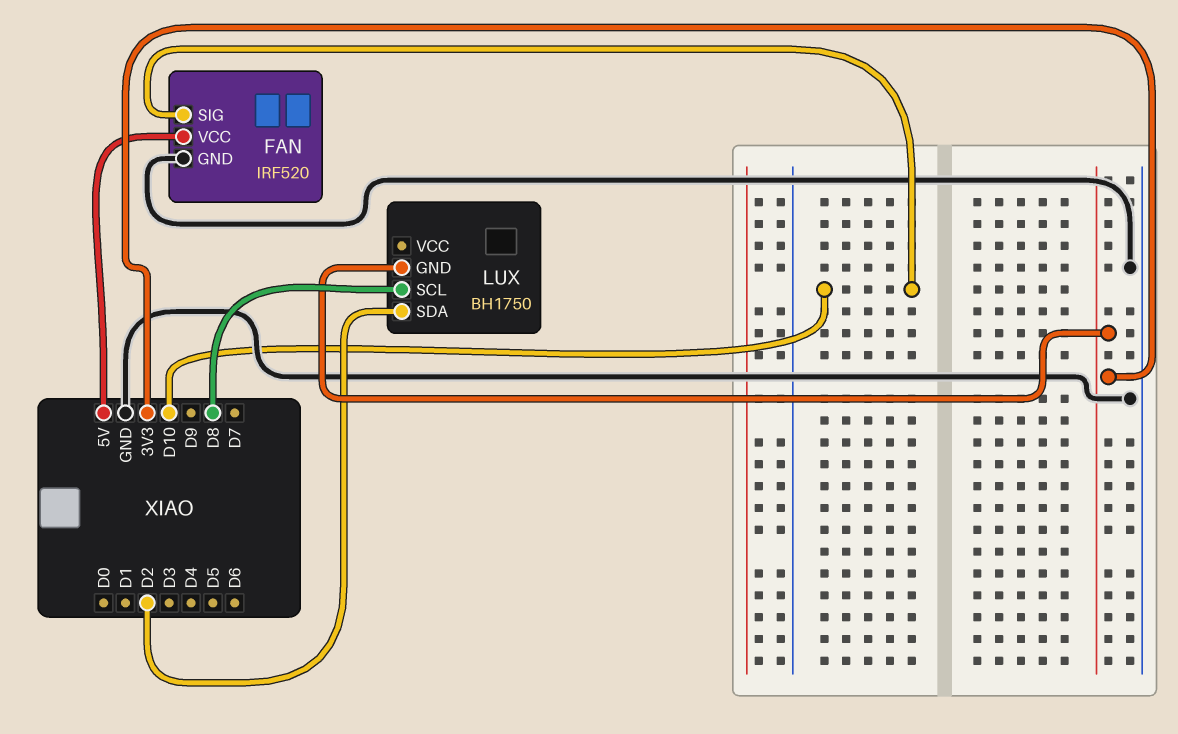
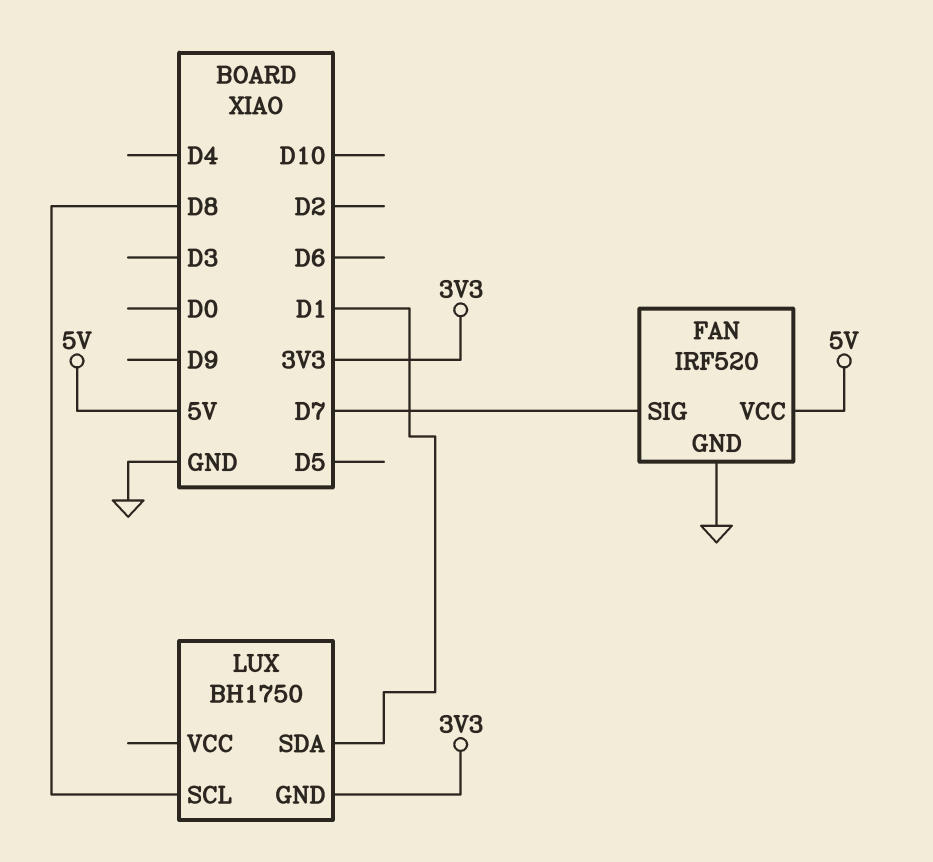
FAN pin SIG: D10 -> D7
LUX pin SDA: D2 -> D1

